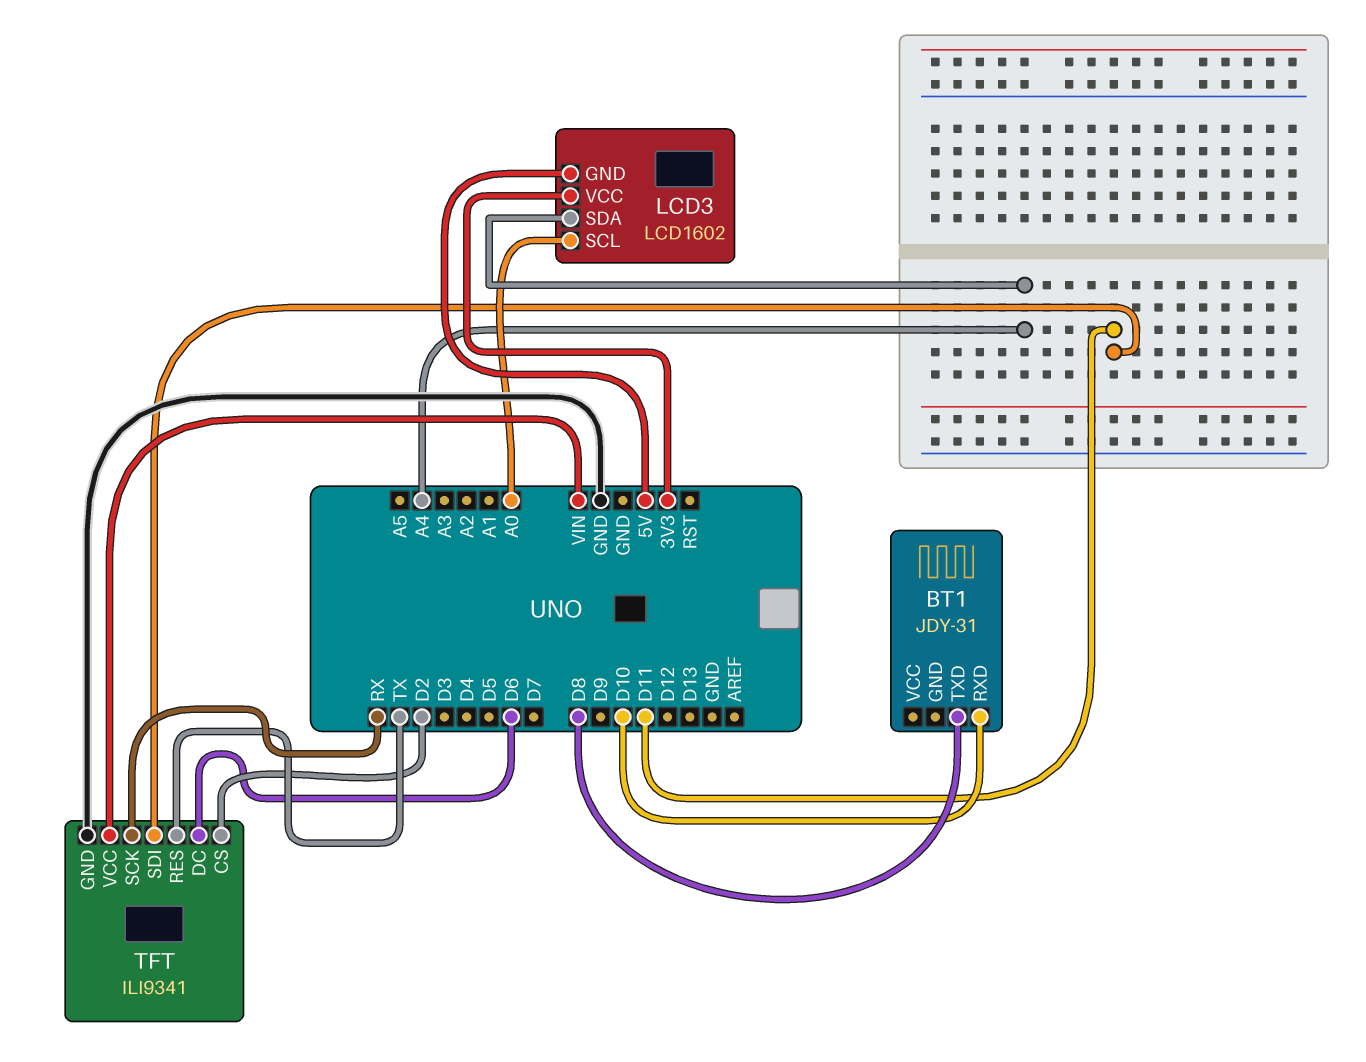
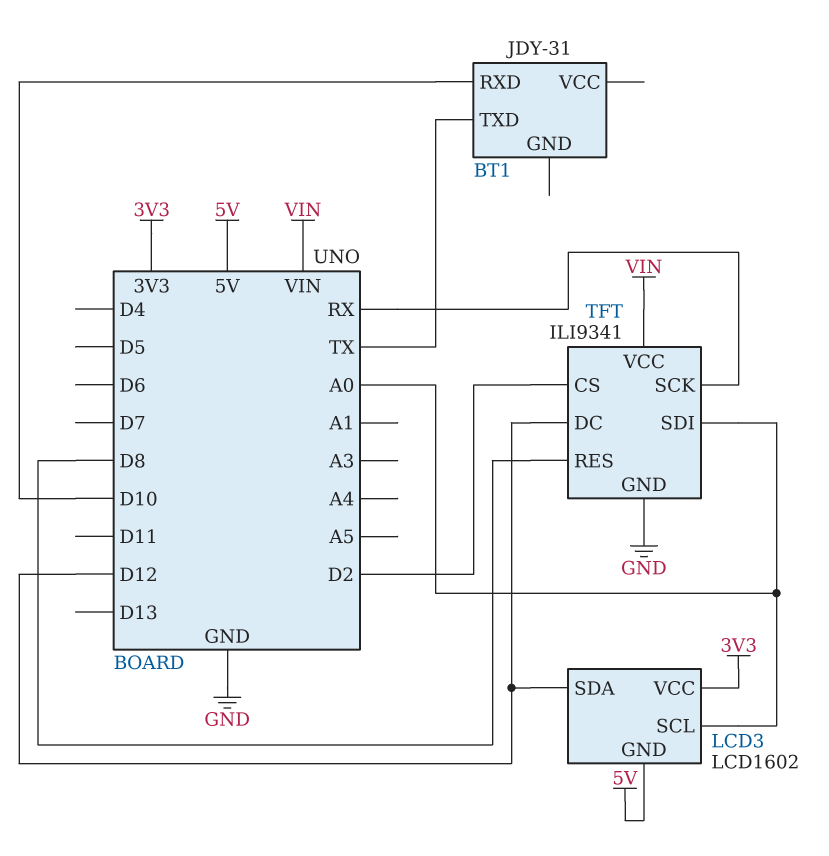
BT1 pin TXD: D8 -> TX
LCD3 pin SDA: A4 -> D12
TFT pin DC: D6 -> D12
TFT pin RES: TX -> D8
TFT pin SDI: D11 -> A0

